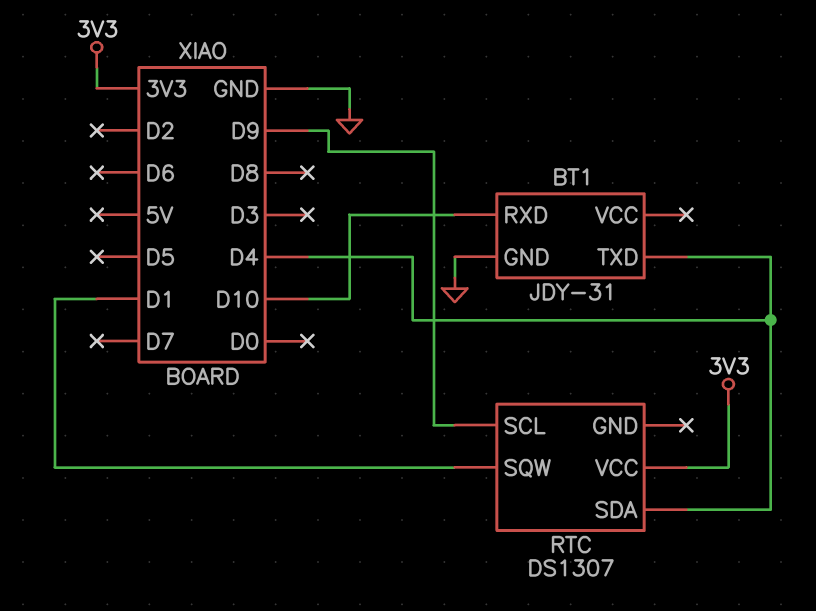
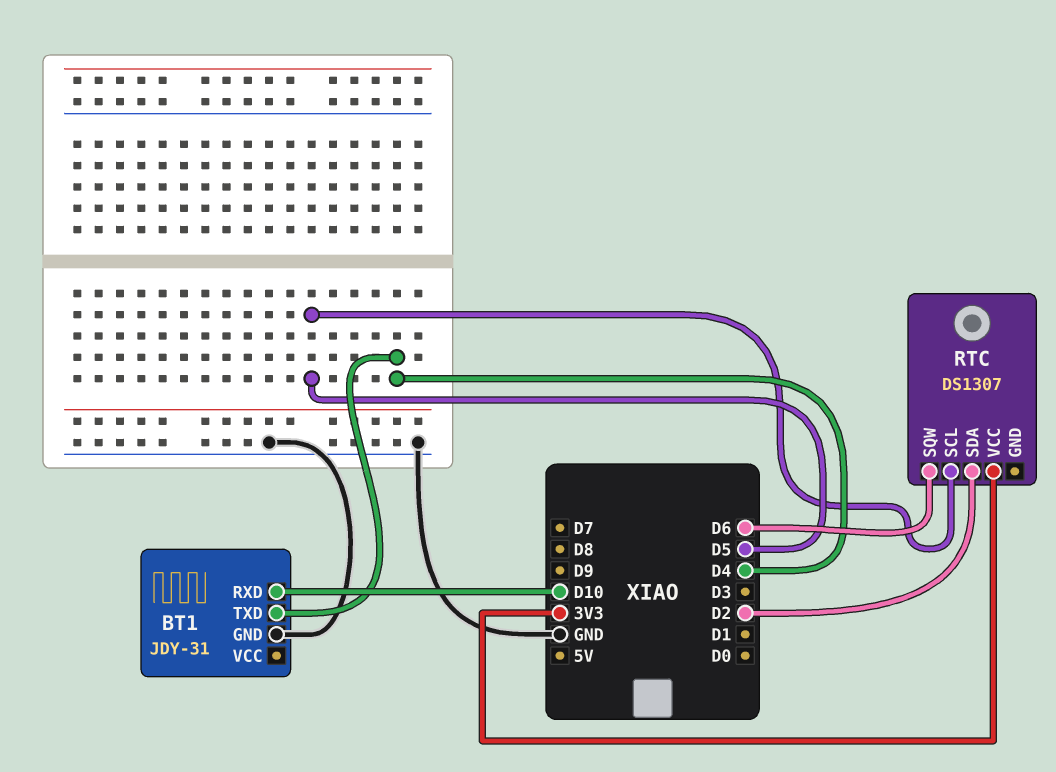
RTC pin SCL: D9 -> D5
RTC pin SDA: D4 -> D2
RTC pin SQW: D1 -> D6

